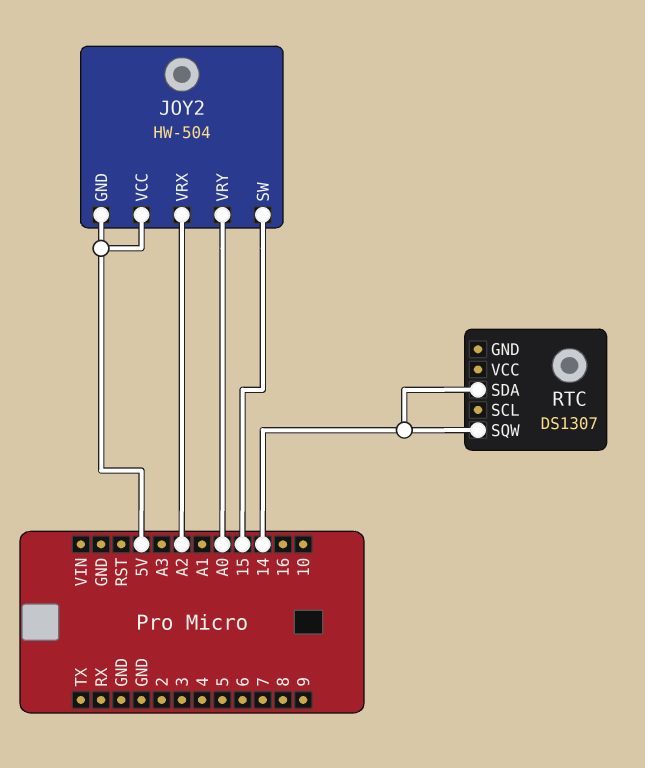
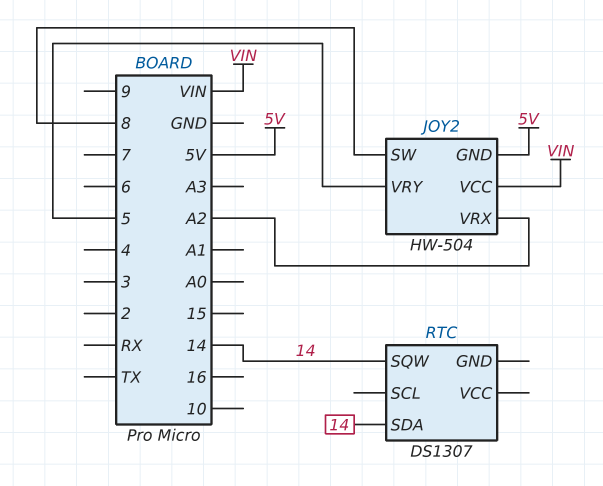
JOY2 pin SW: 15 -> 8
JOY2 pin VCC: 5V -> VIN
JOY2 pin VRY: A0 -> 5

